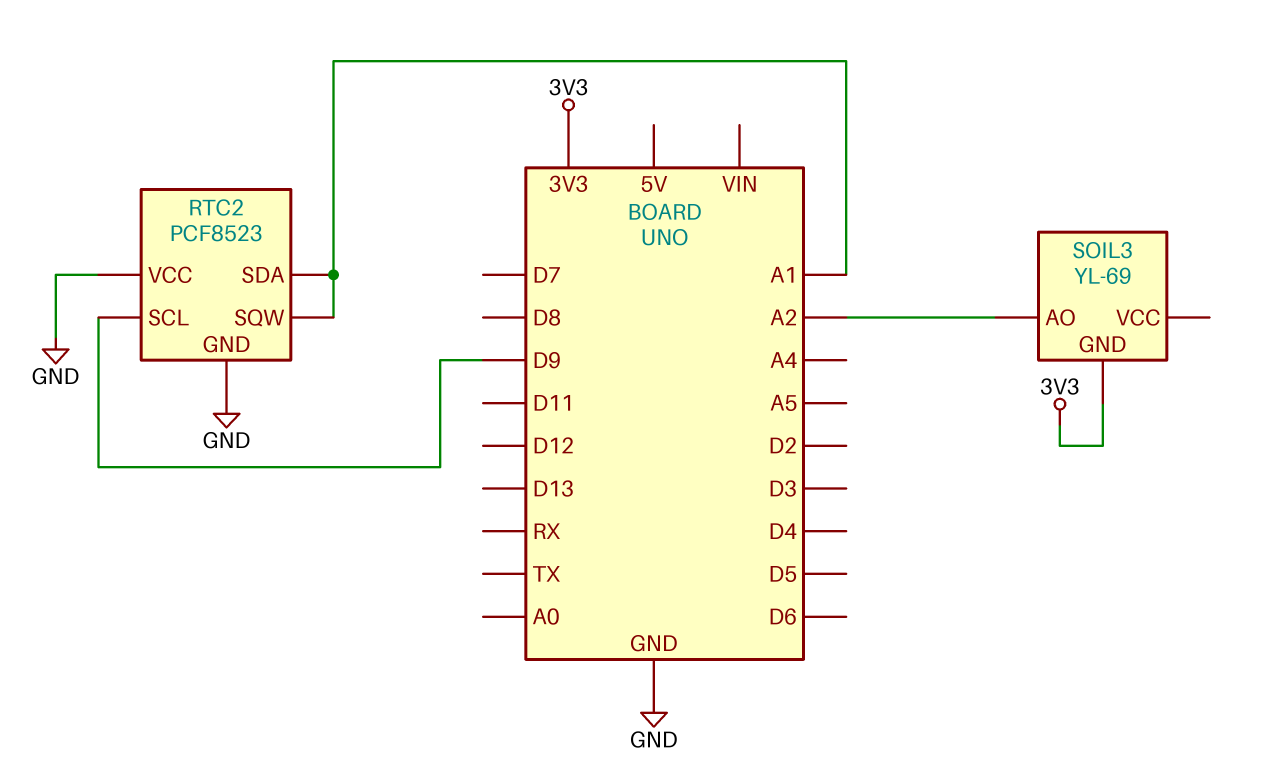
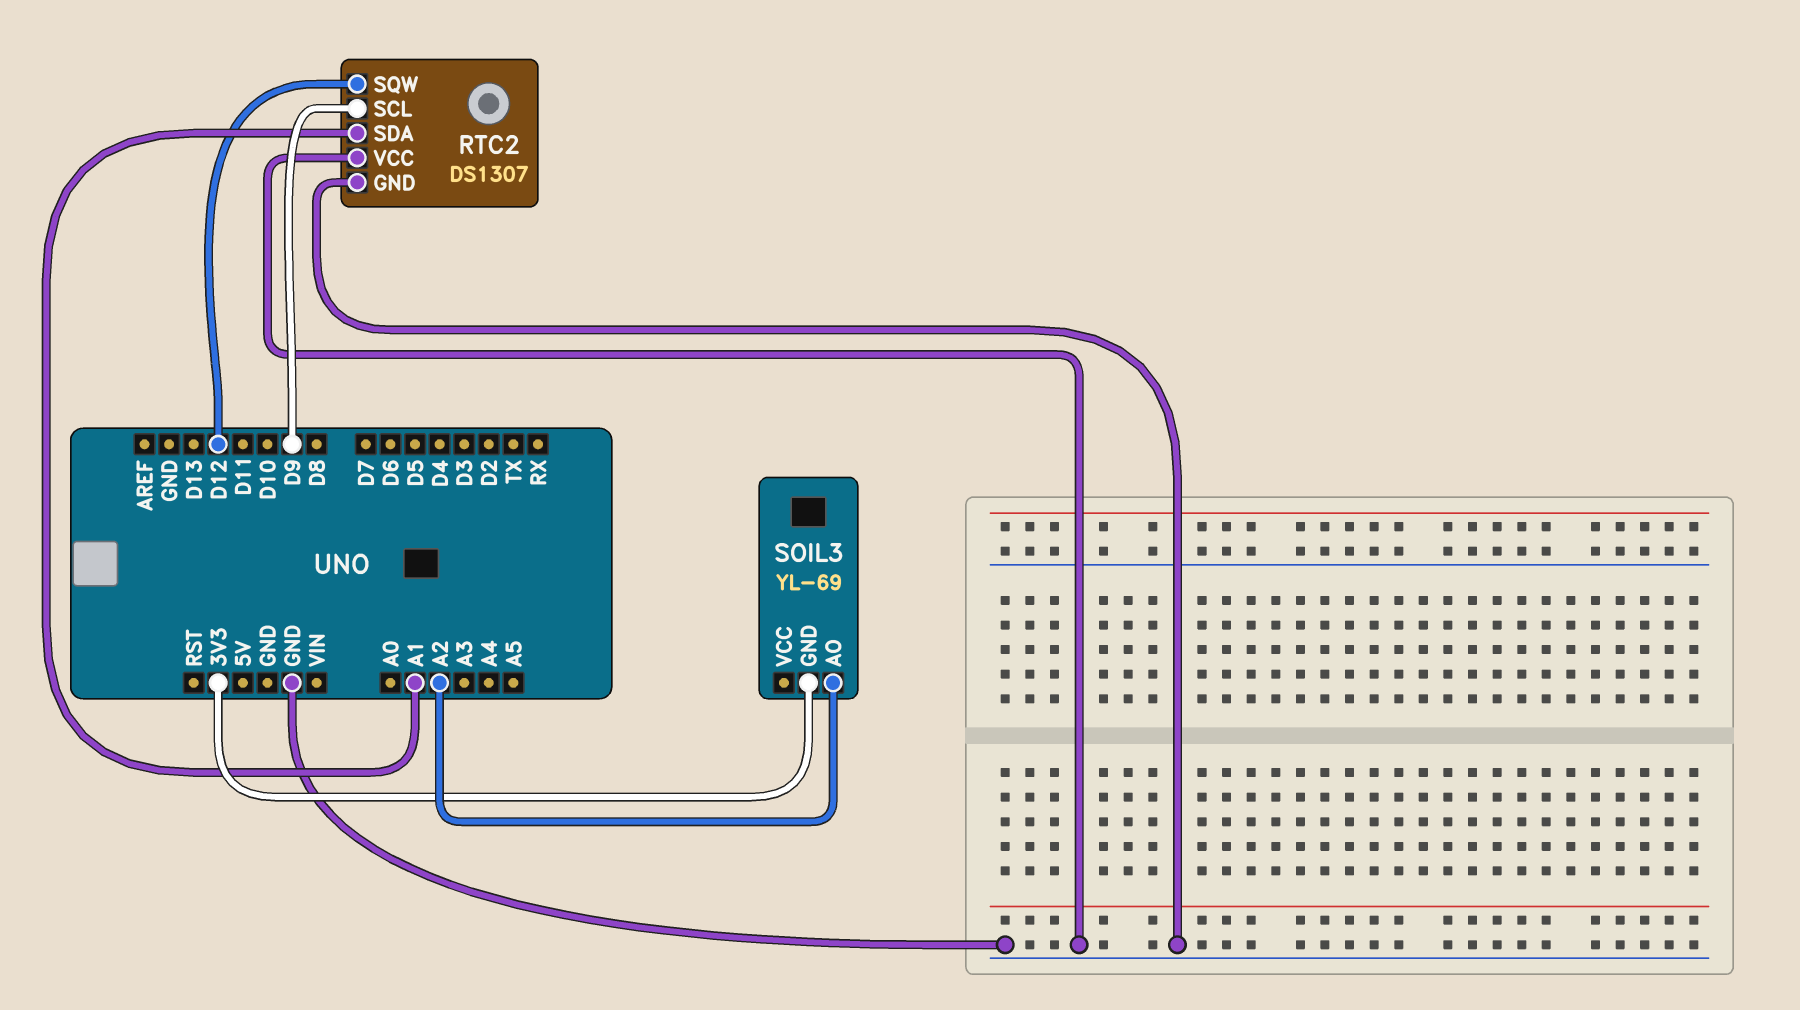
RTC2: PCF8523 -> DS1307
RTC2 pin SQW: A1 -> D12

